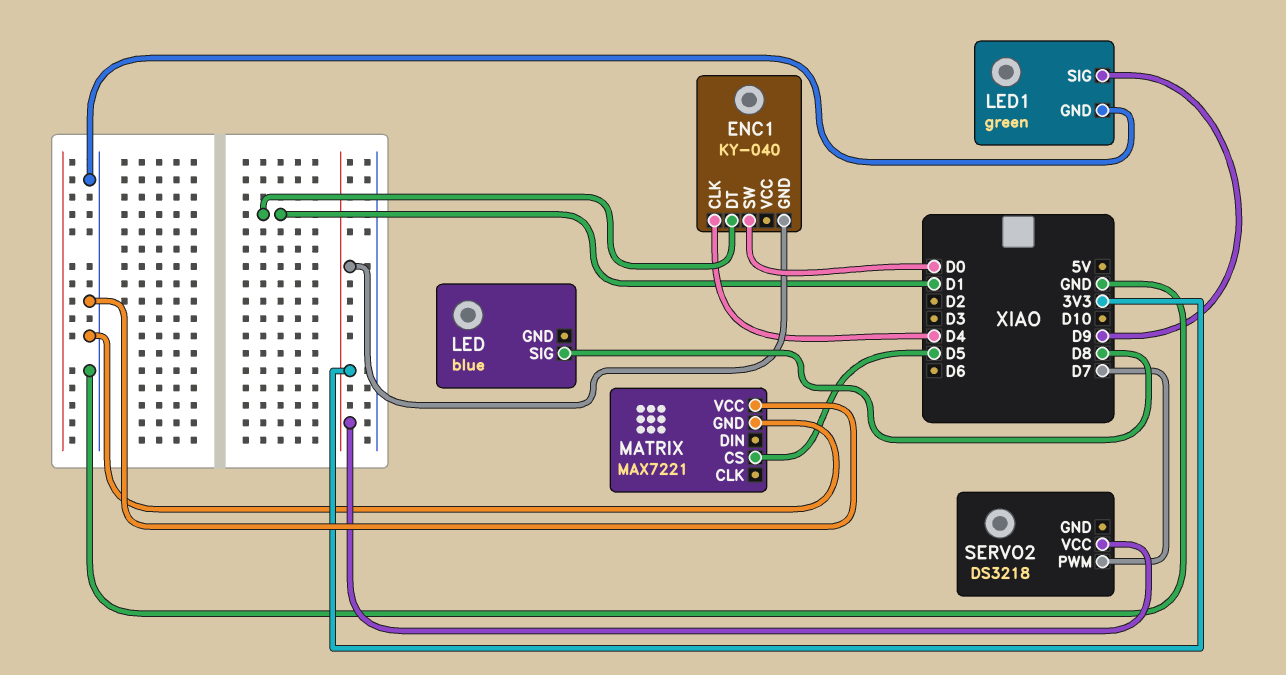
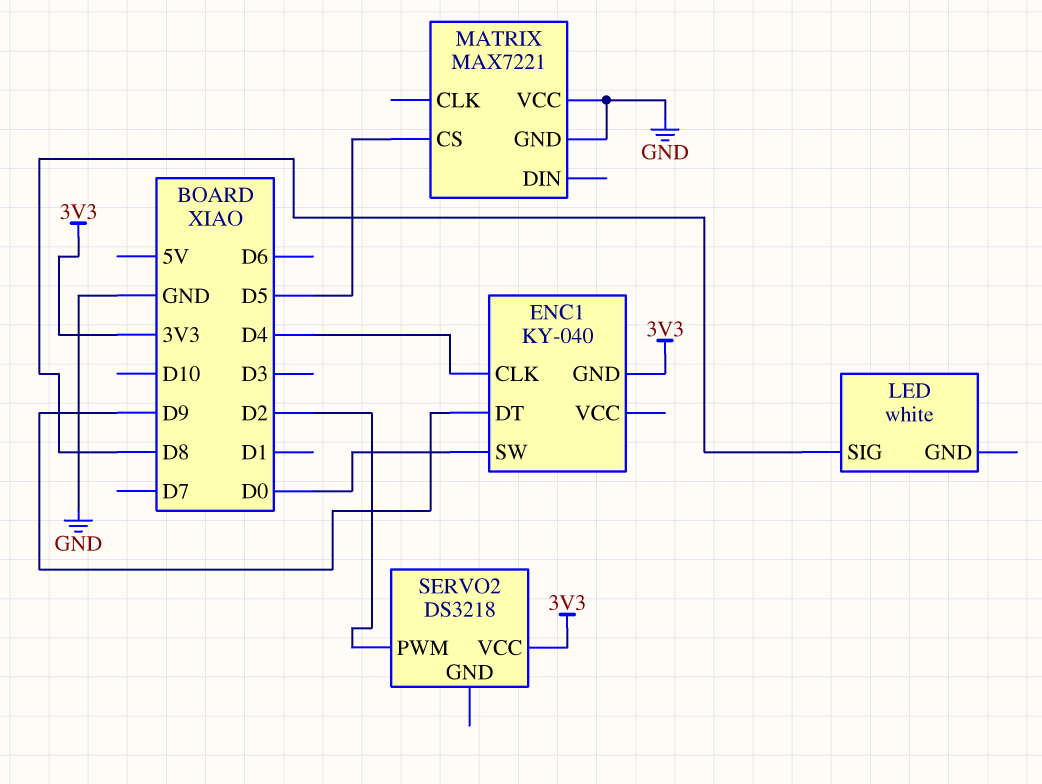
ENC1 pin DT: D1 -> D9
LED: blue -> white
LED1: green -> none
LED1 pin GND: GND -> none
LED1 pin SIG: D9 -> none
SERVO2 pin PWM: D7 -> D2

